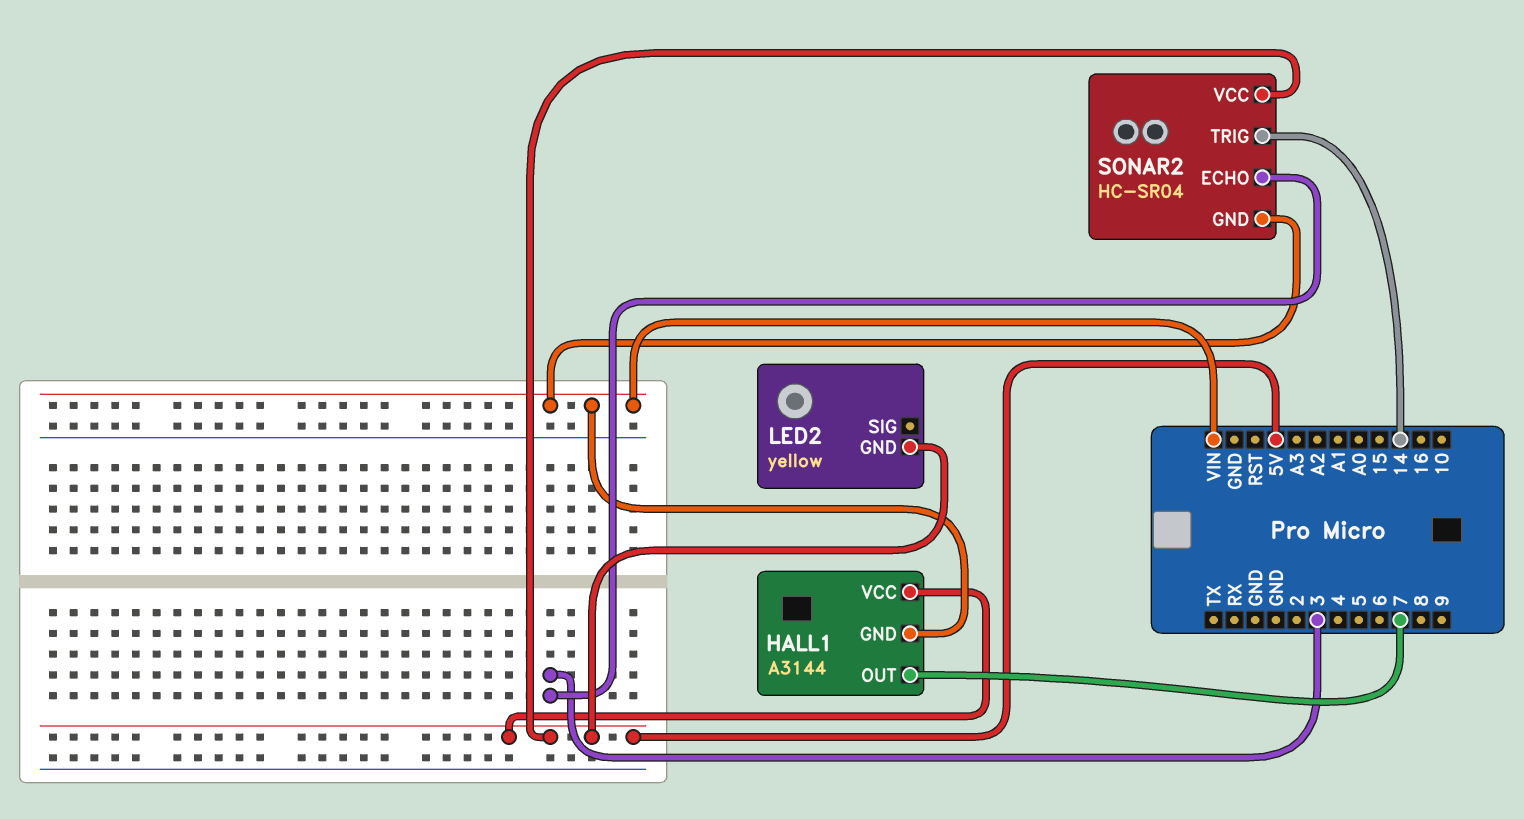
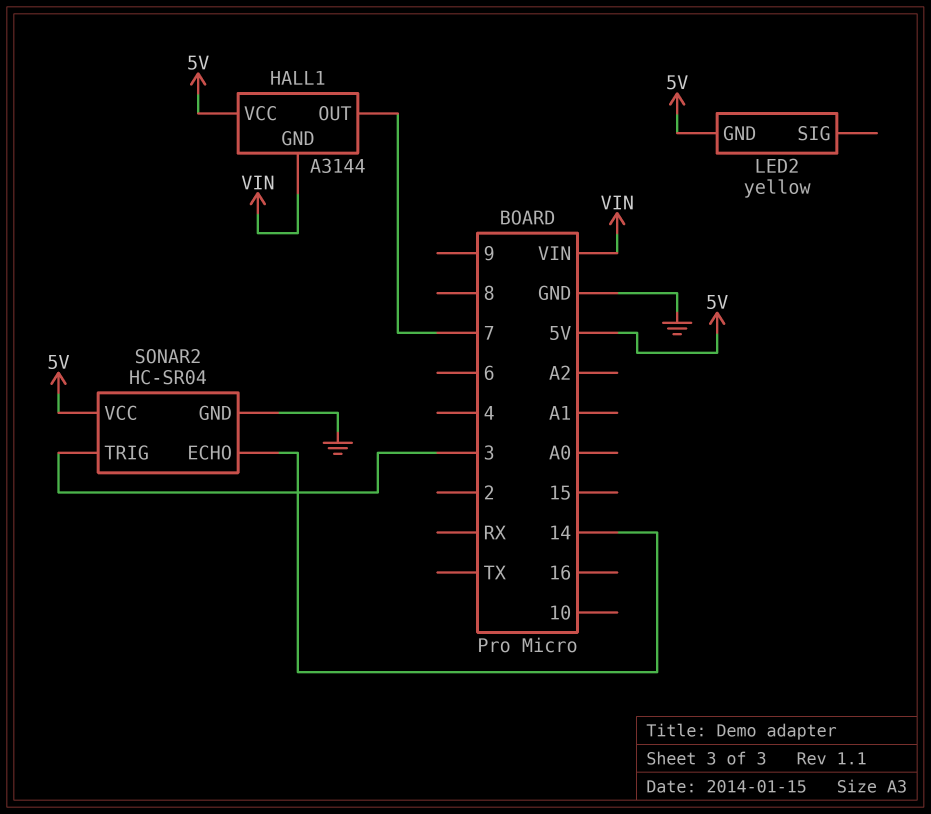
SONAR2 pin ECHO: 3 -> 14
SONAR2 pin GND: VIN -> GND
SONAR2 pin TRIG: 14 -> 3

